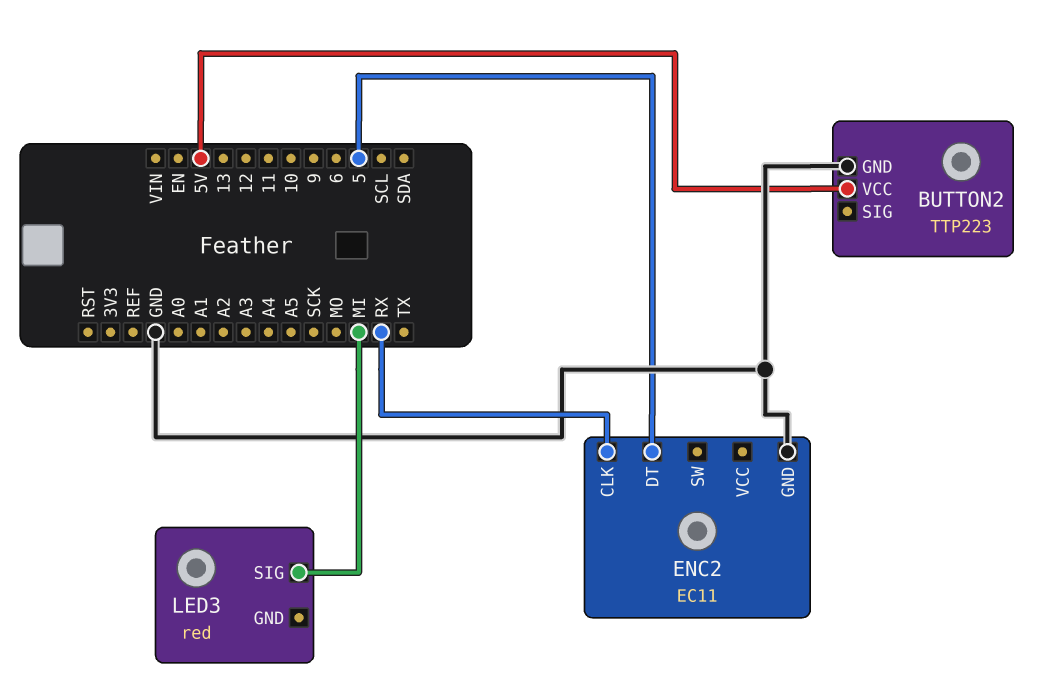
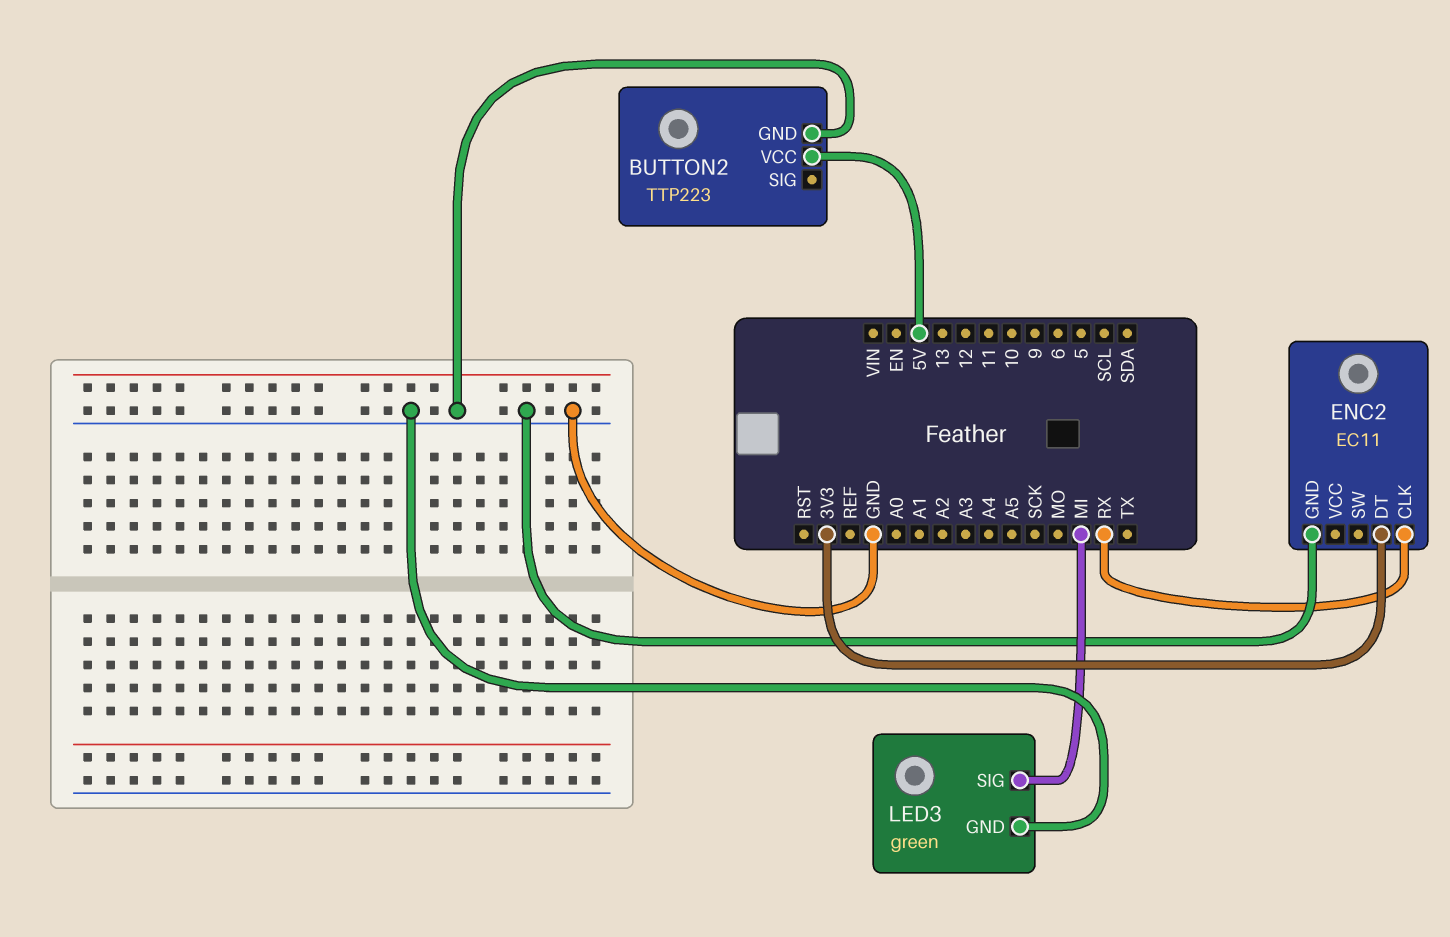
ENC2 pin DT: 5 -> 3V3
LED3: red -> green
LED3 pin GND: none -> GND

